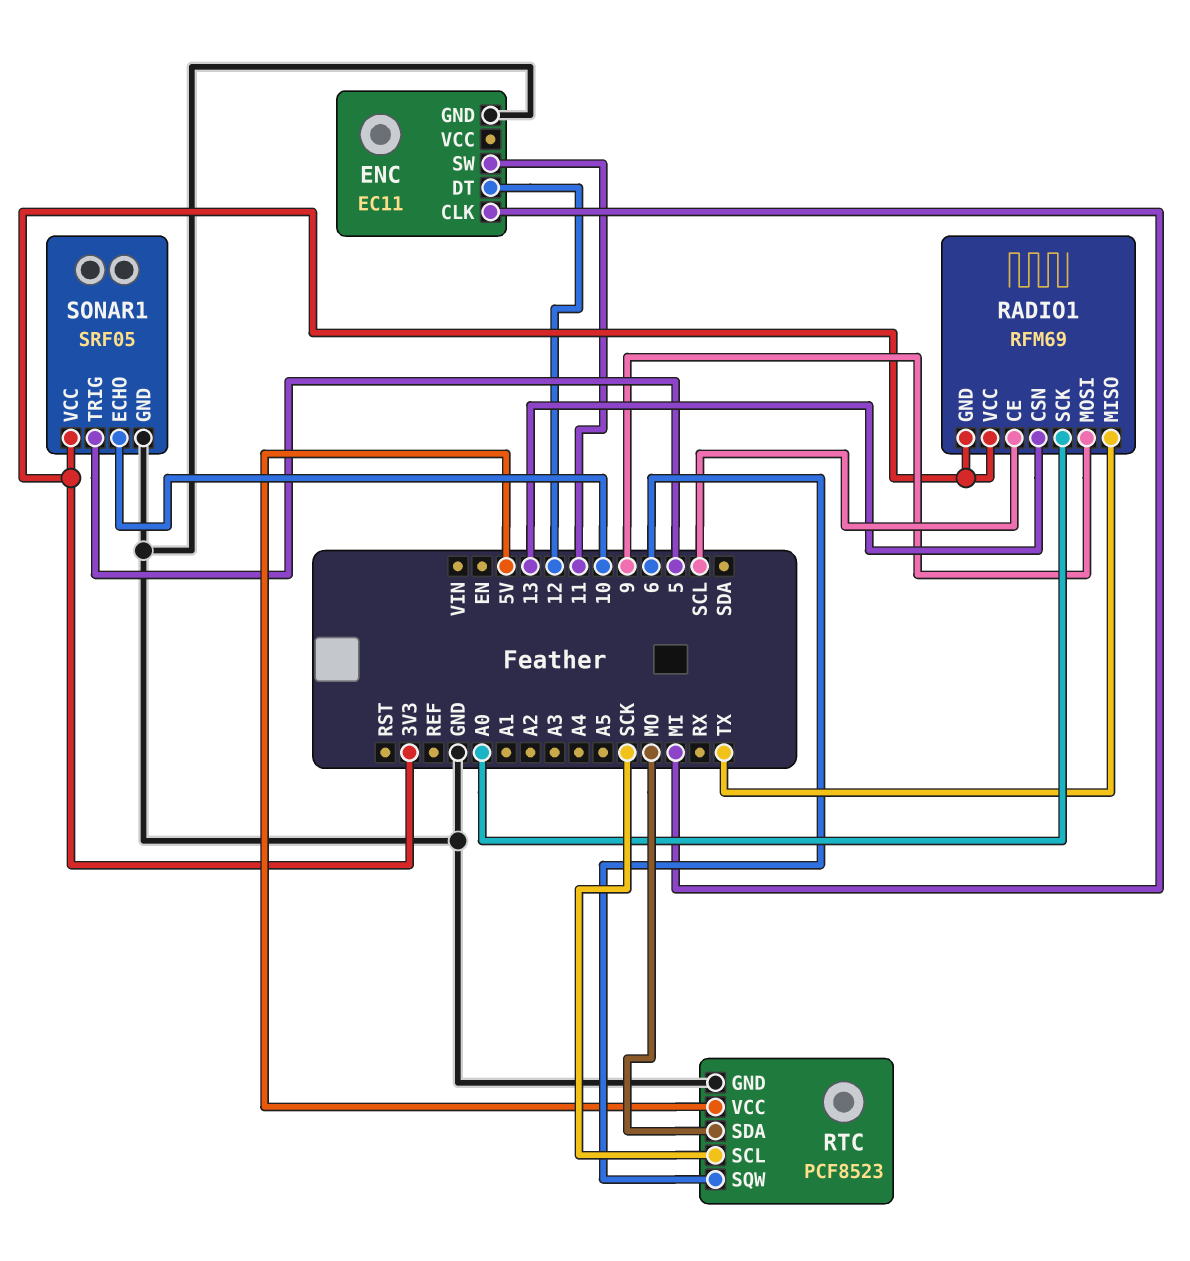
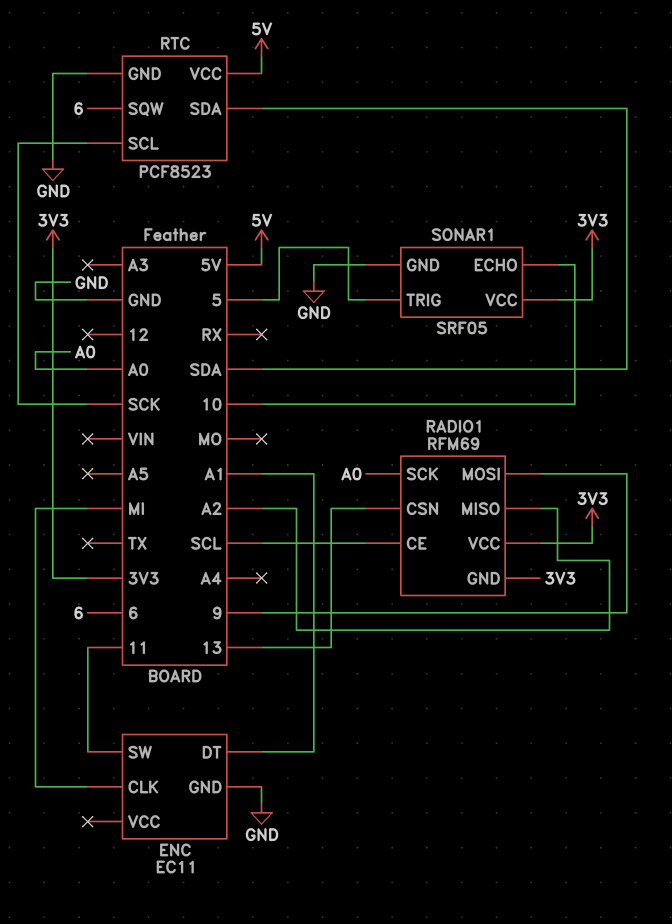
ENC pin DT: 12 -> A1
RADIO1 pin MISO: TX -> A2
RTC pin SDA: MO -> SDA

